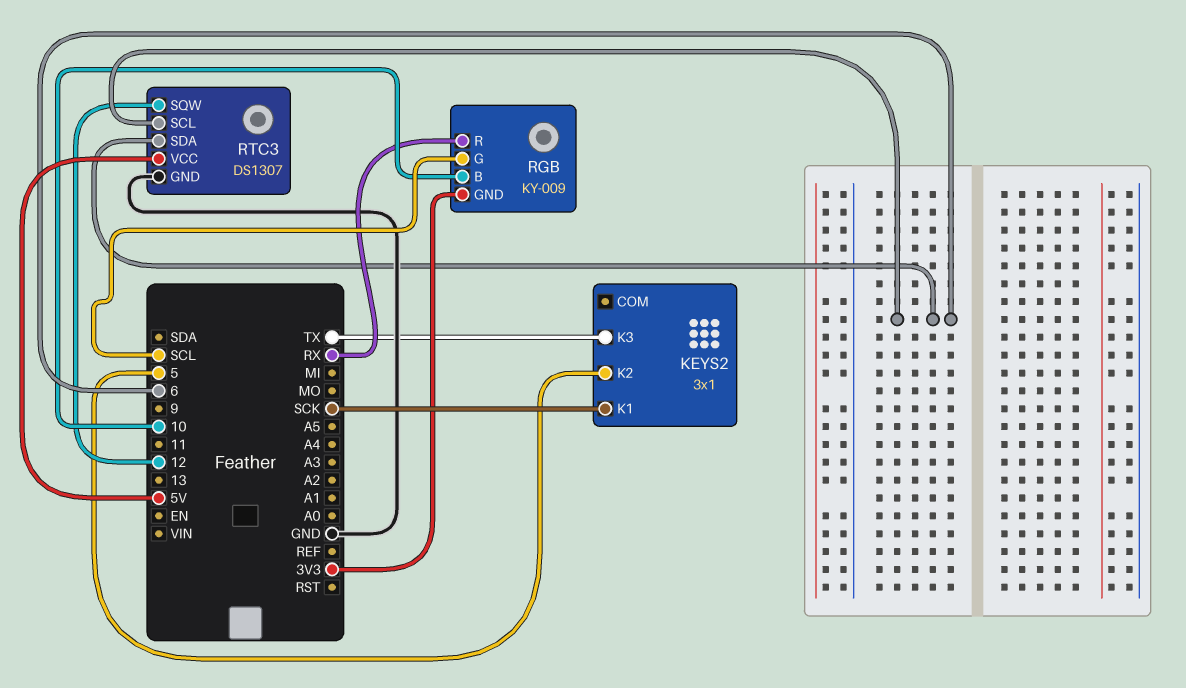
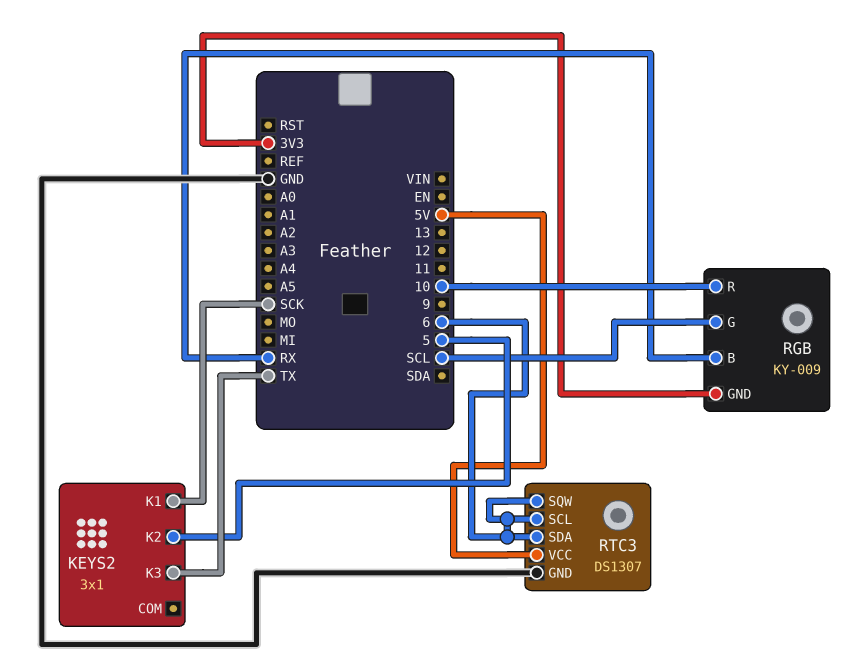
RGB pin B: 10 -> RX
RGB pin R: RX -> 10
RTC3 pin SQW: 12 -> 6

